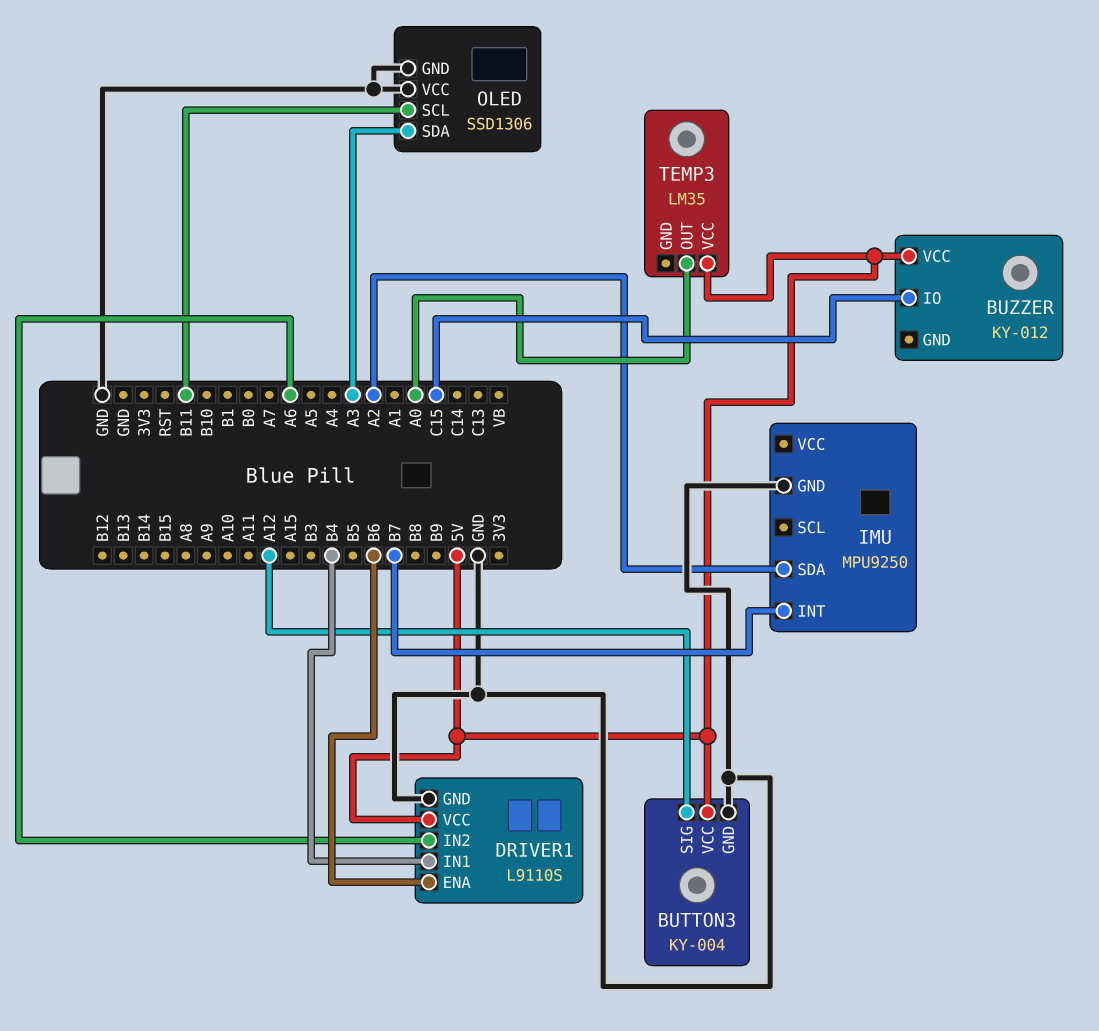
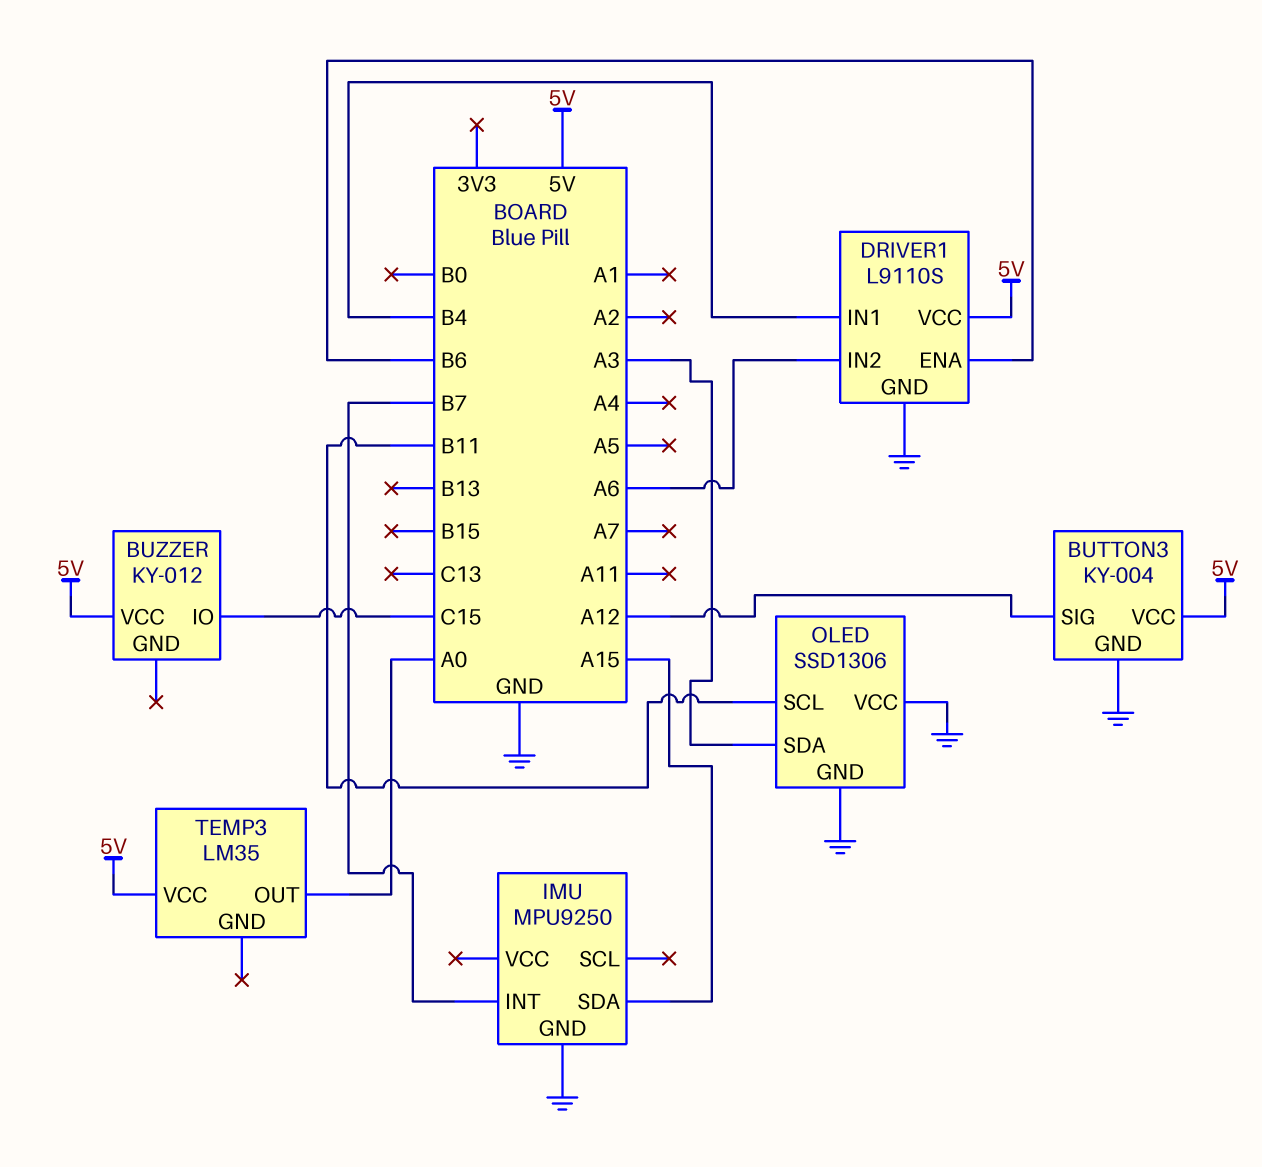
IMU pin SDA: A2 -> A15

